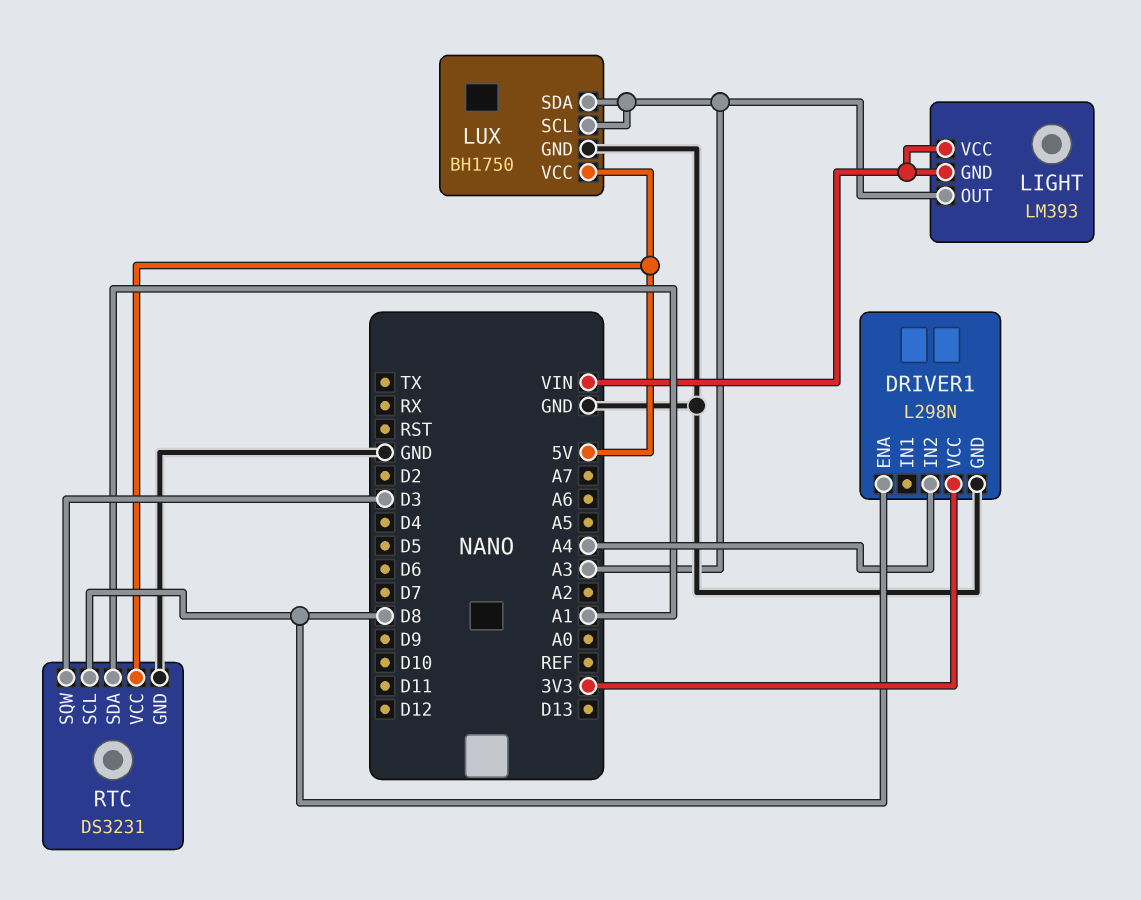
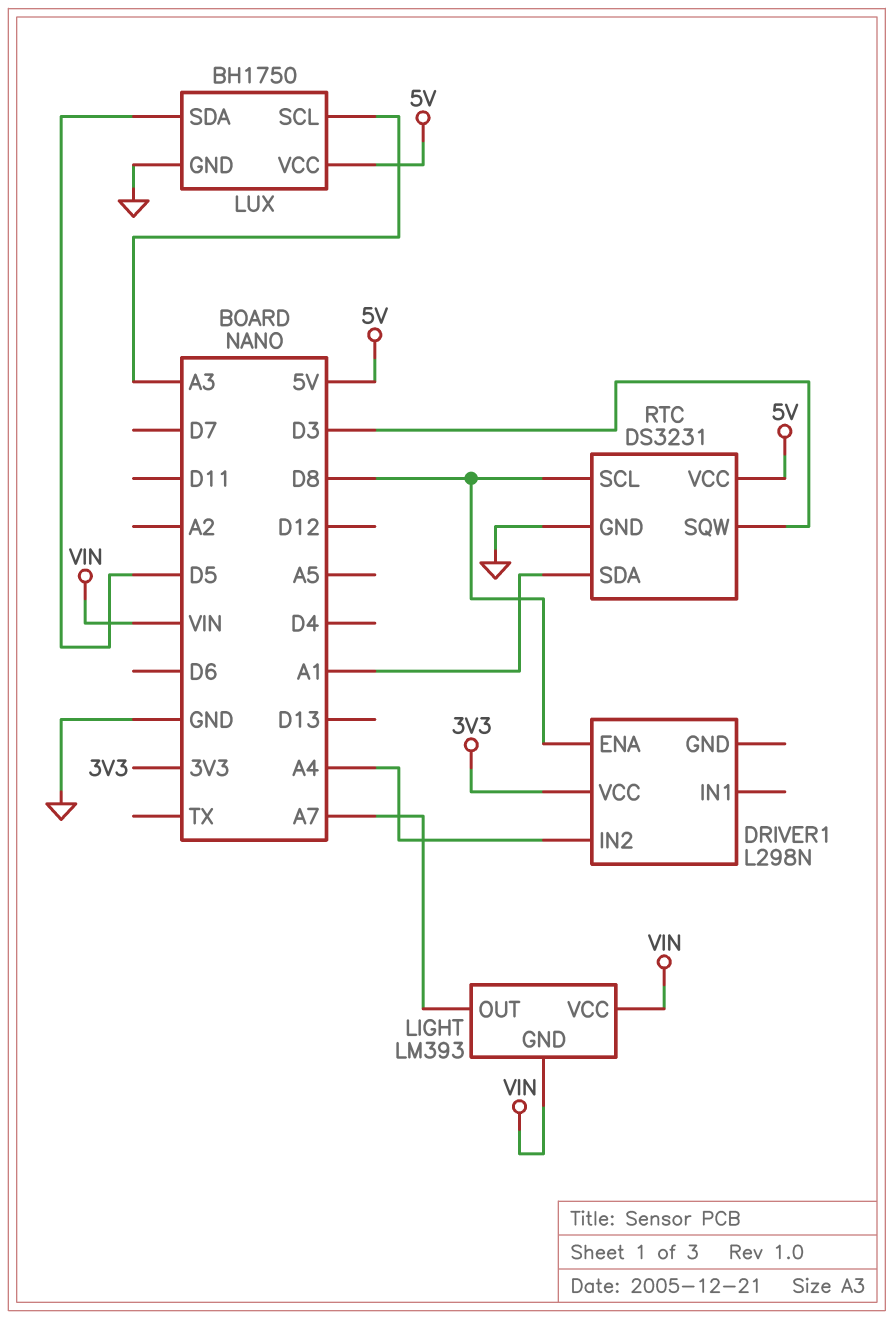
DRIVER1 pin GND: GND -> none
LIGHT pin OUT: A3 -> A7
LUX pin SDA: A3 -> D5

